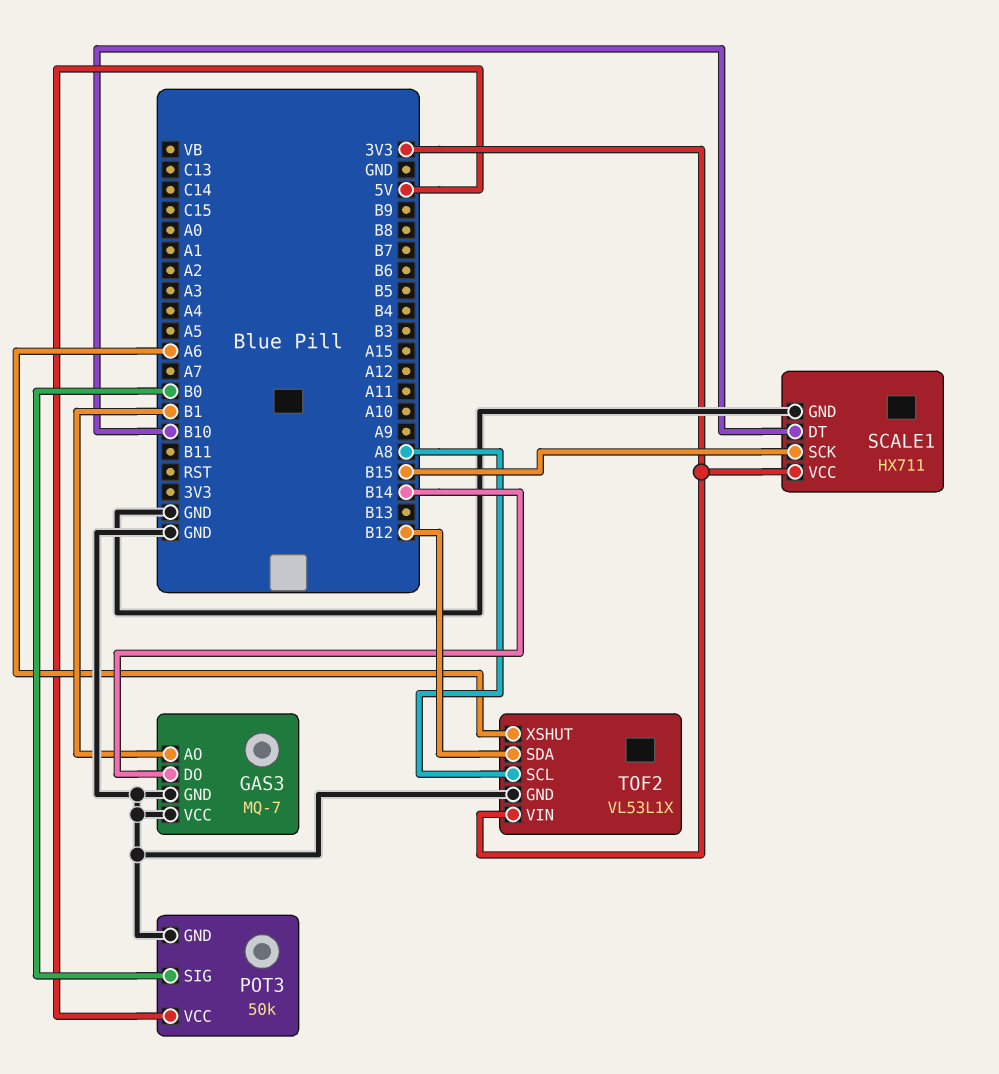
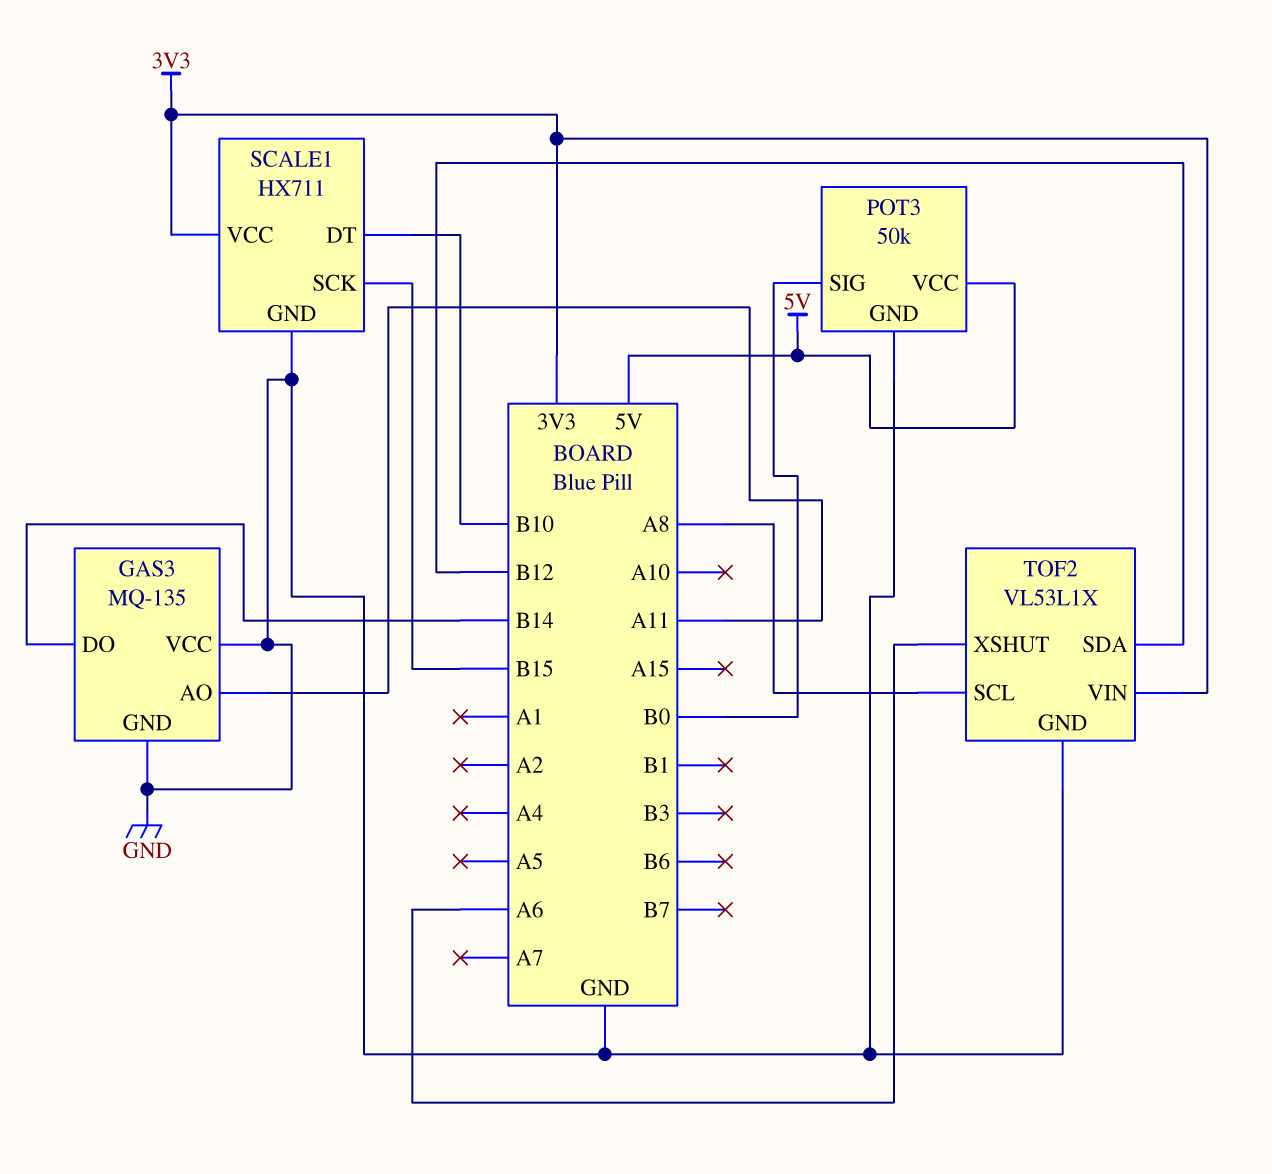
GAS3: MQ-7 -> MQ-135
GAS3 pin AO: B1 -> A11

